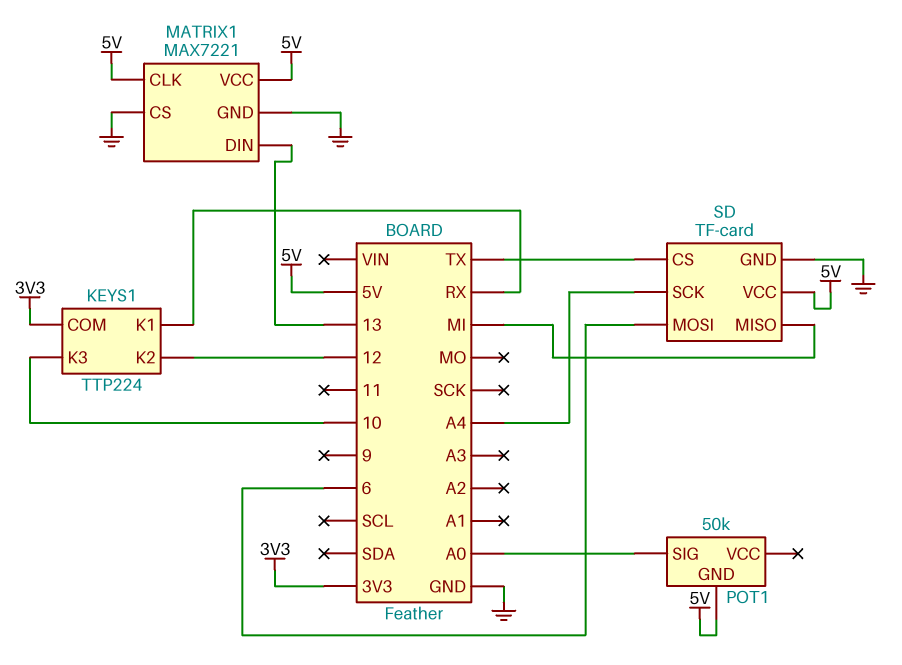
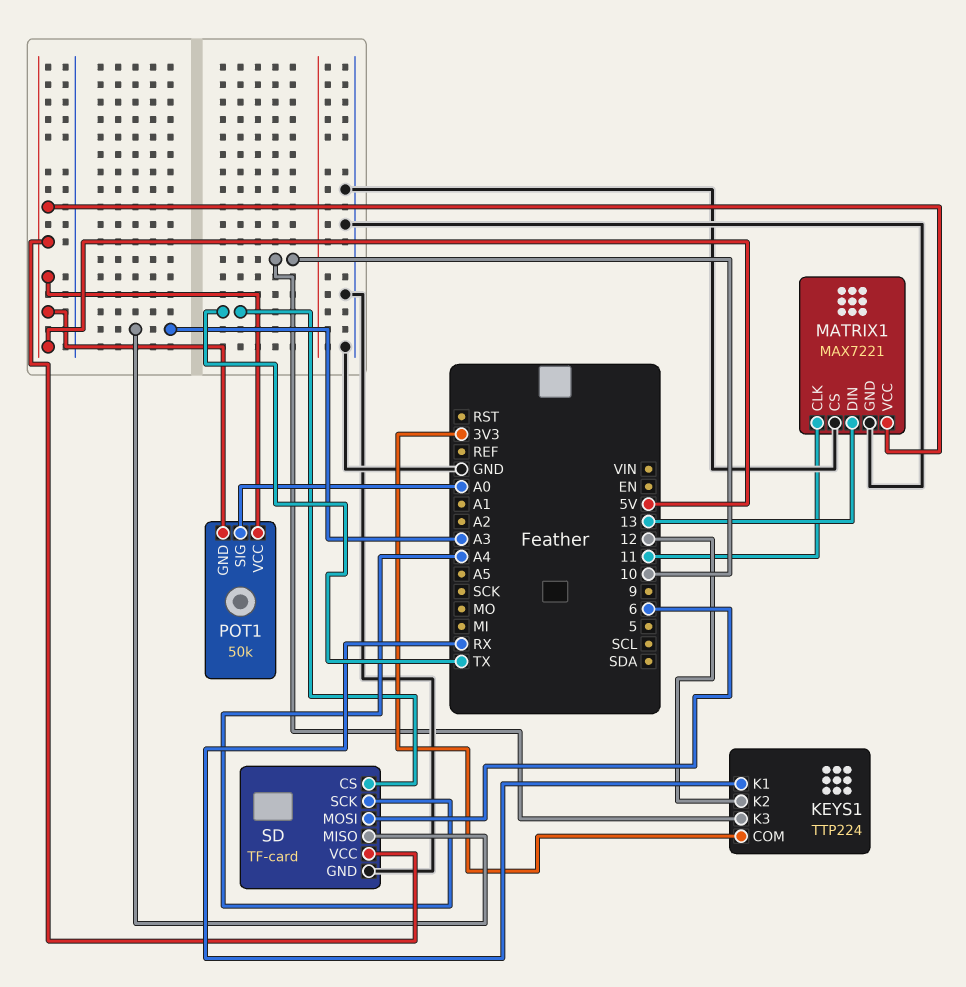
MATRIX1 pin CLK: 5V -> 11
POT1 pin VCC: none -> 5V
SD pin MISO: MI -> A3

